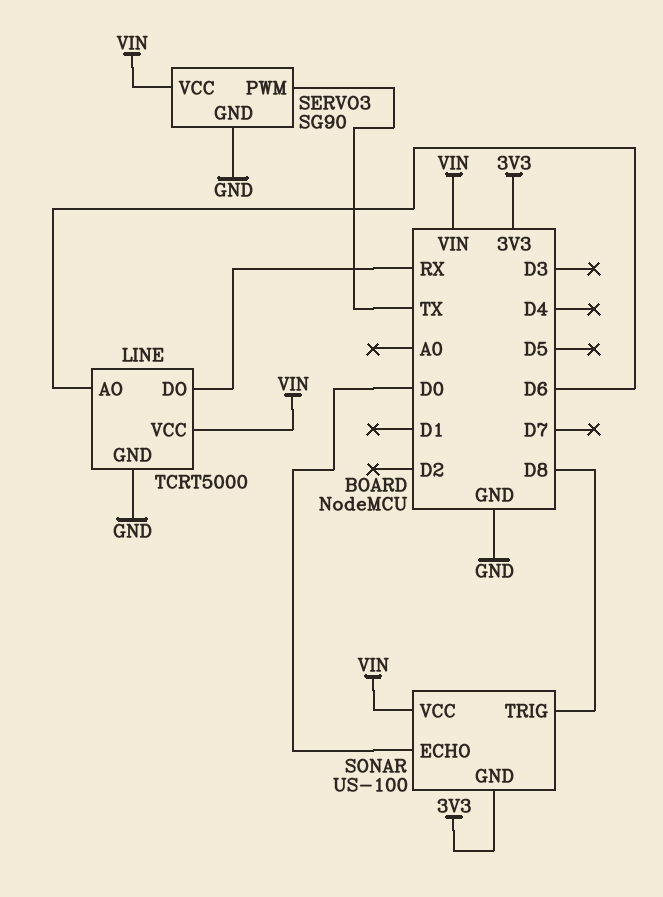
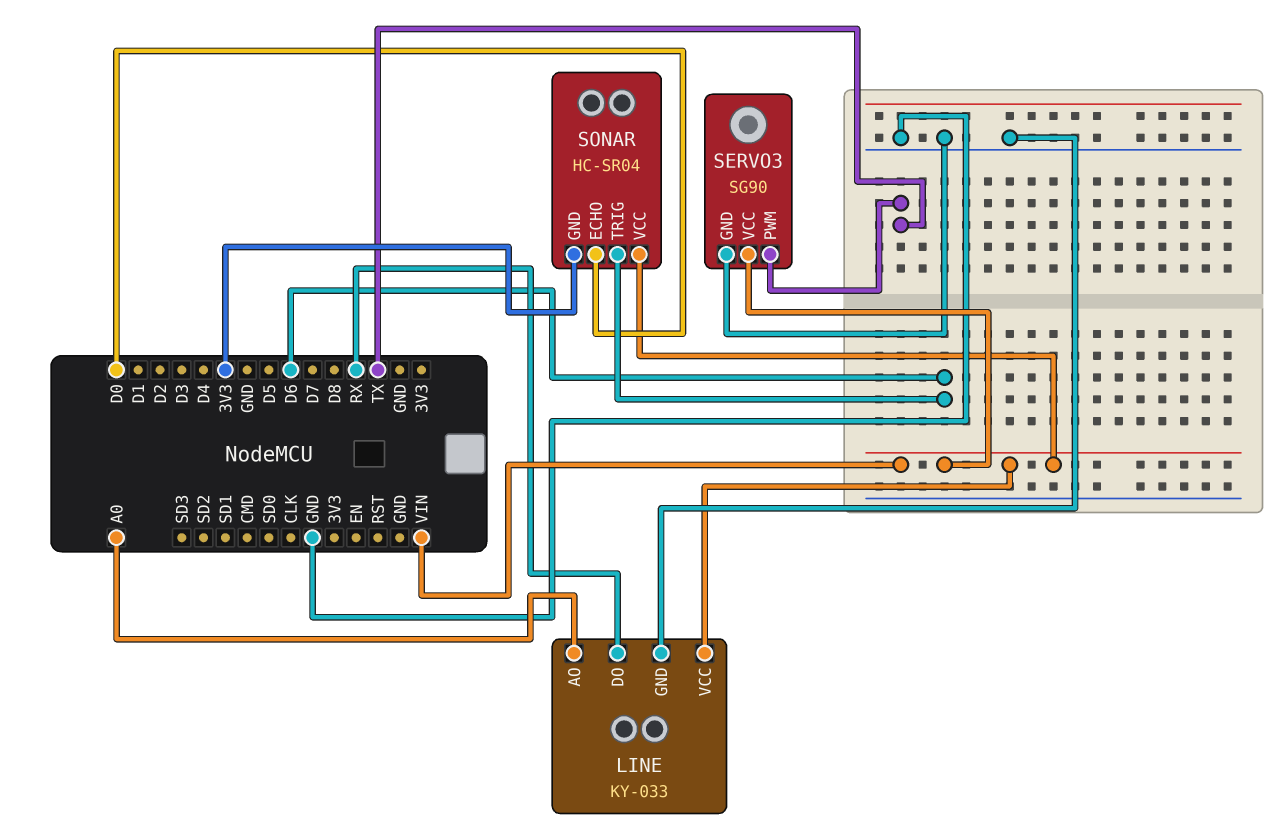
LINE: TCRT5000 -> KY-033
LINE pin AO: D6 -> A0
SONAR: US-100 -> HC-SR04
SONAR pin TRIG: D8 -> D6

